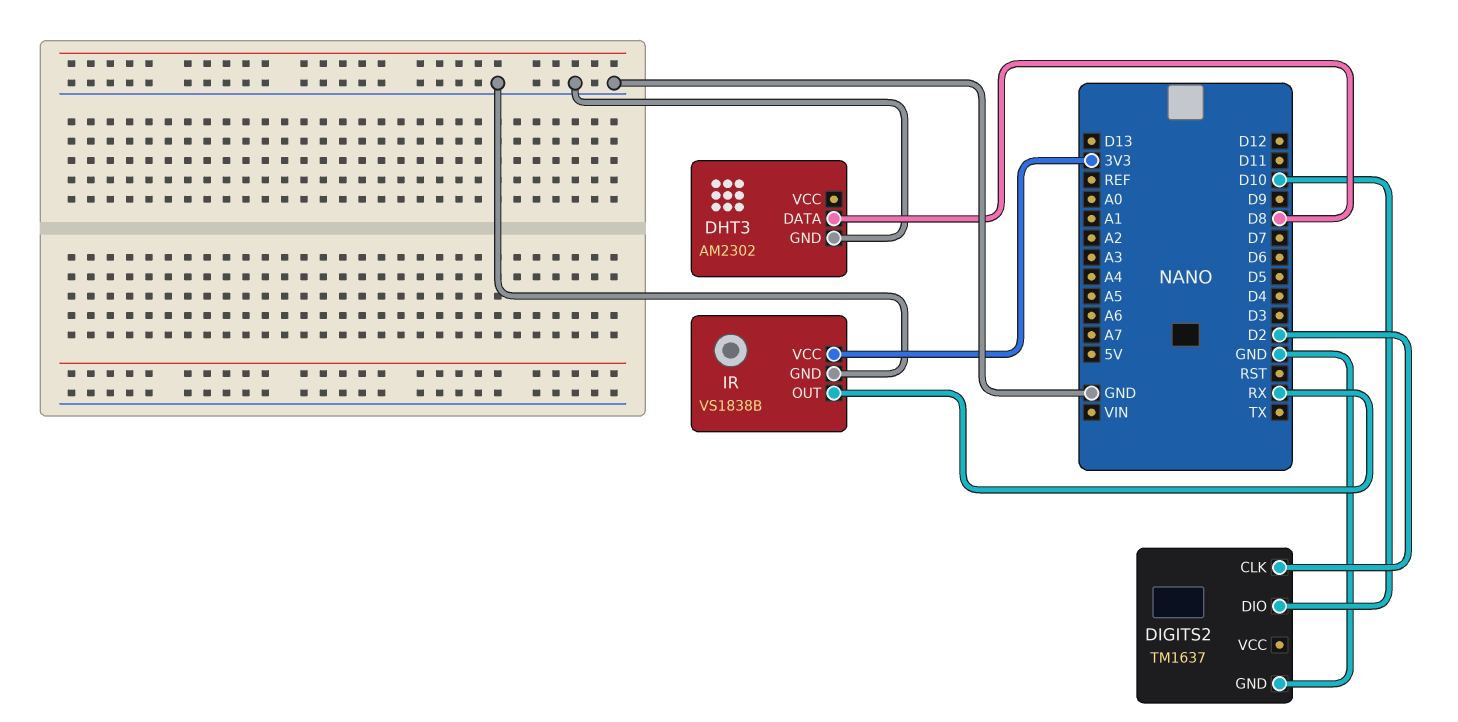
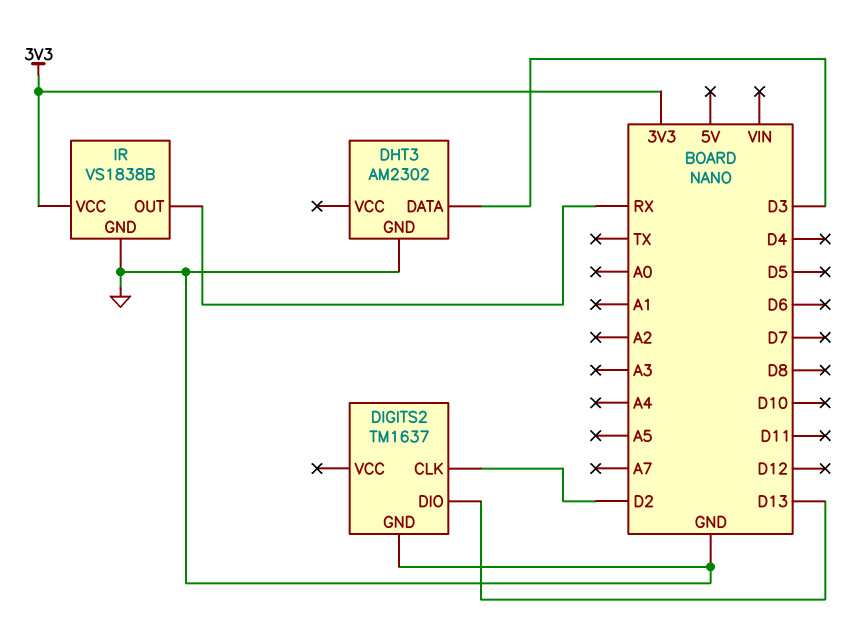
DHT3 pin DATA: D8 -> D3
DIGITS2 pin DIO: D10 -> D13

